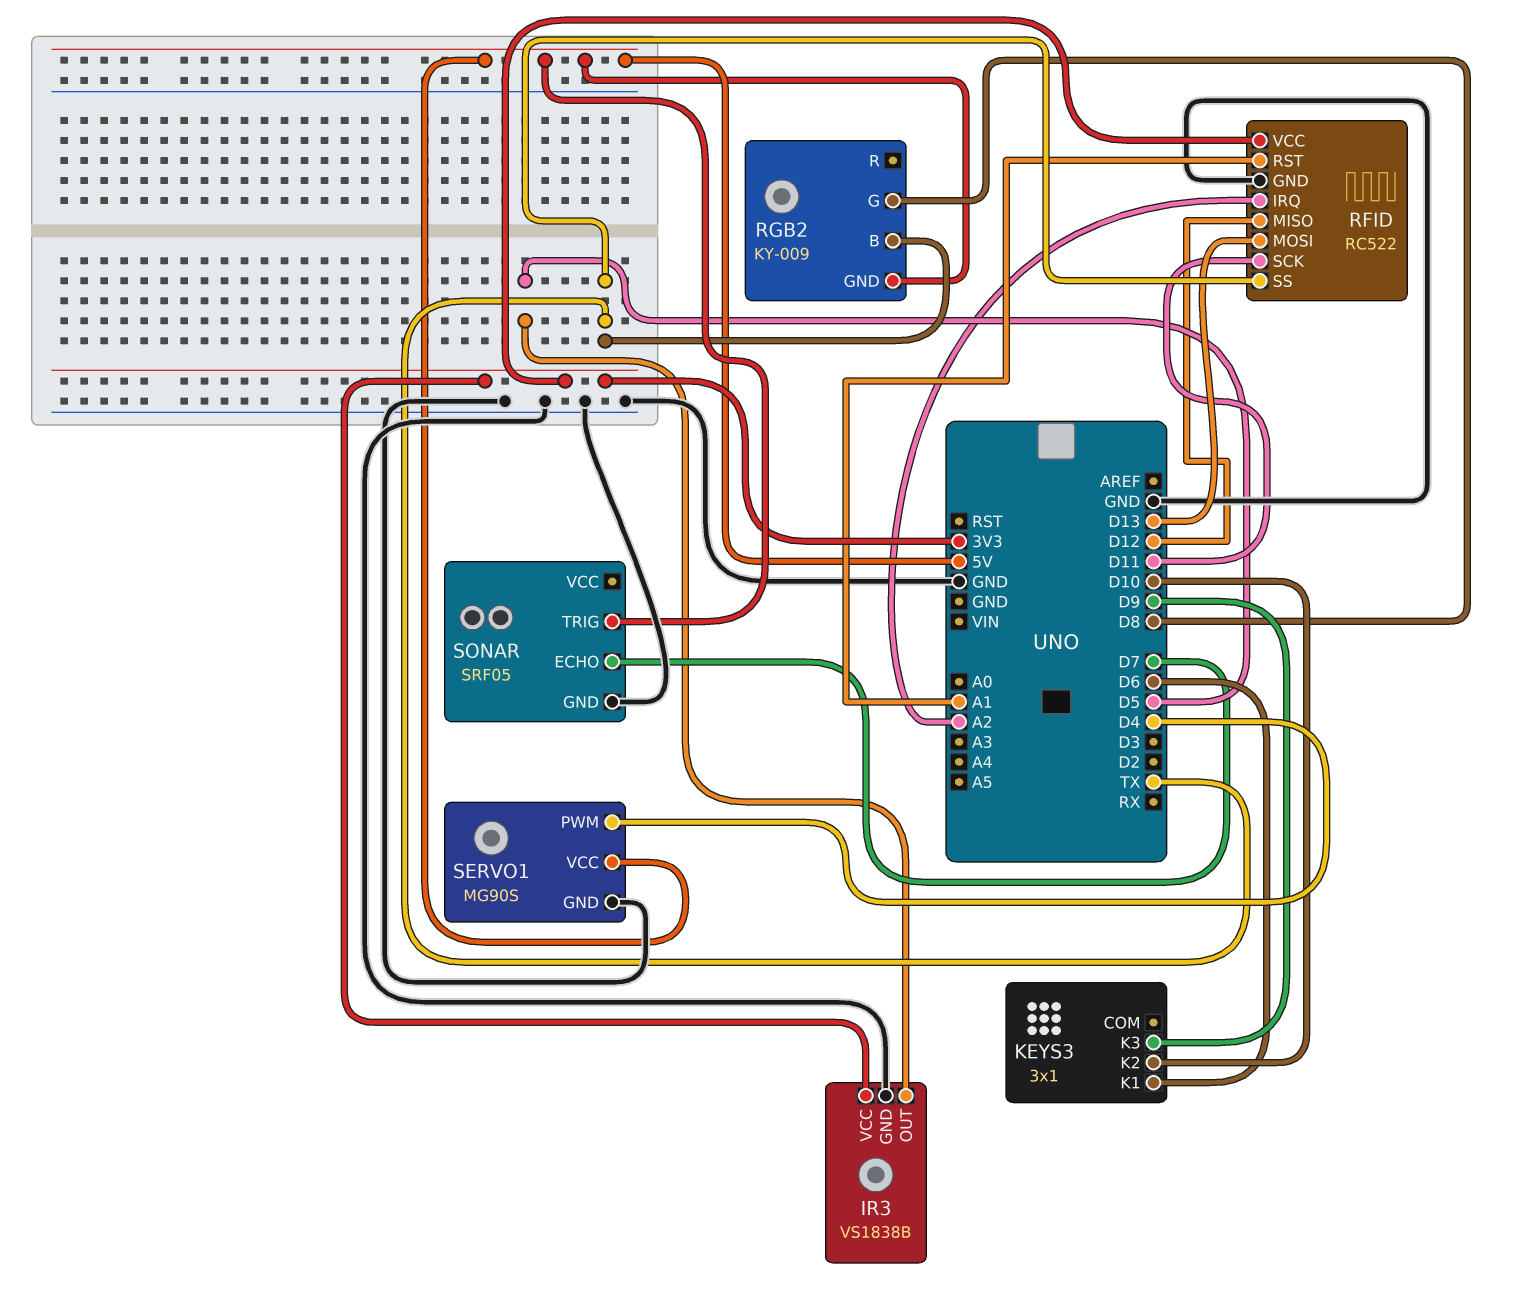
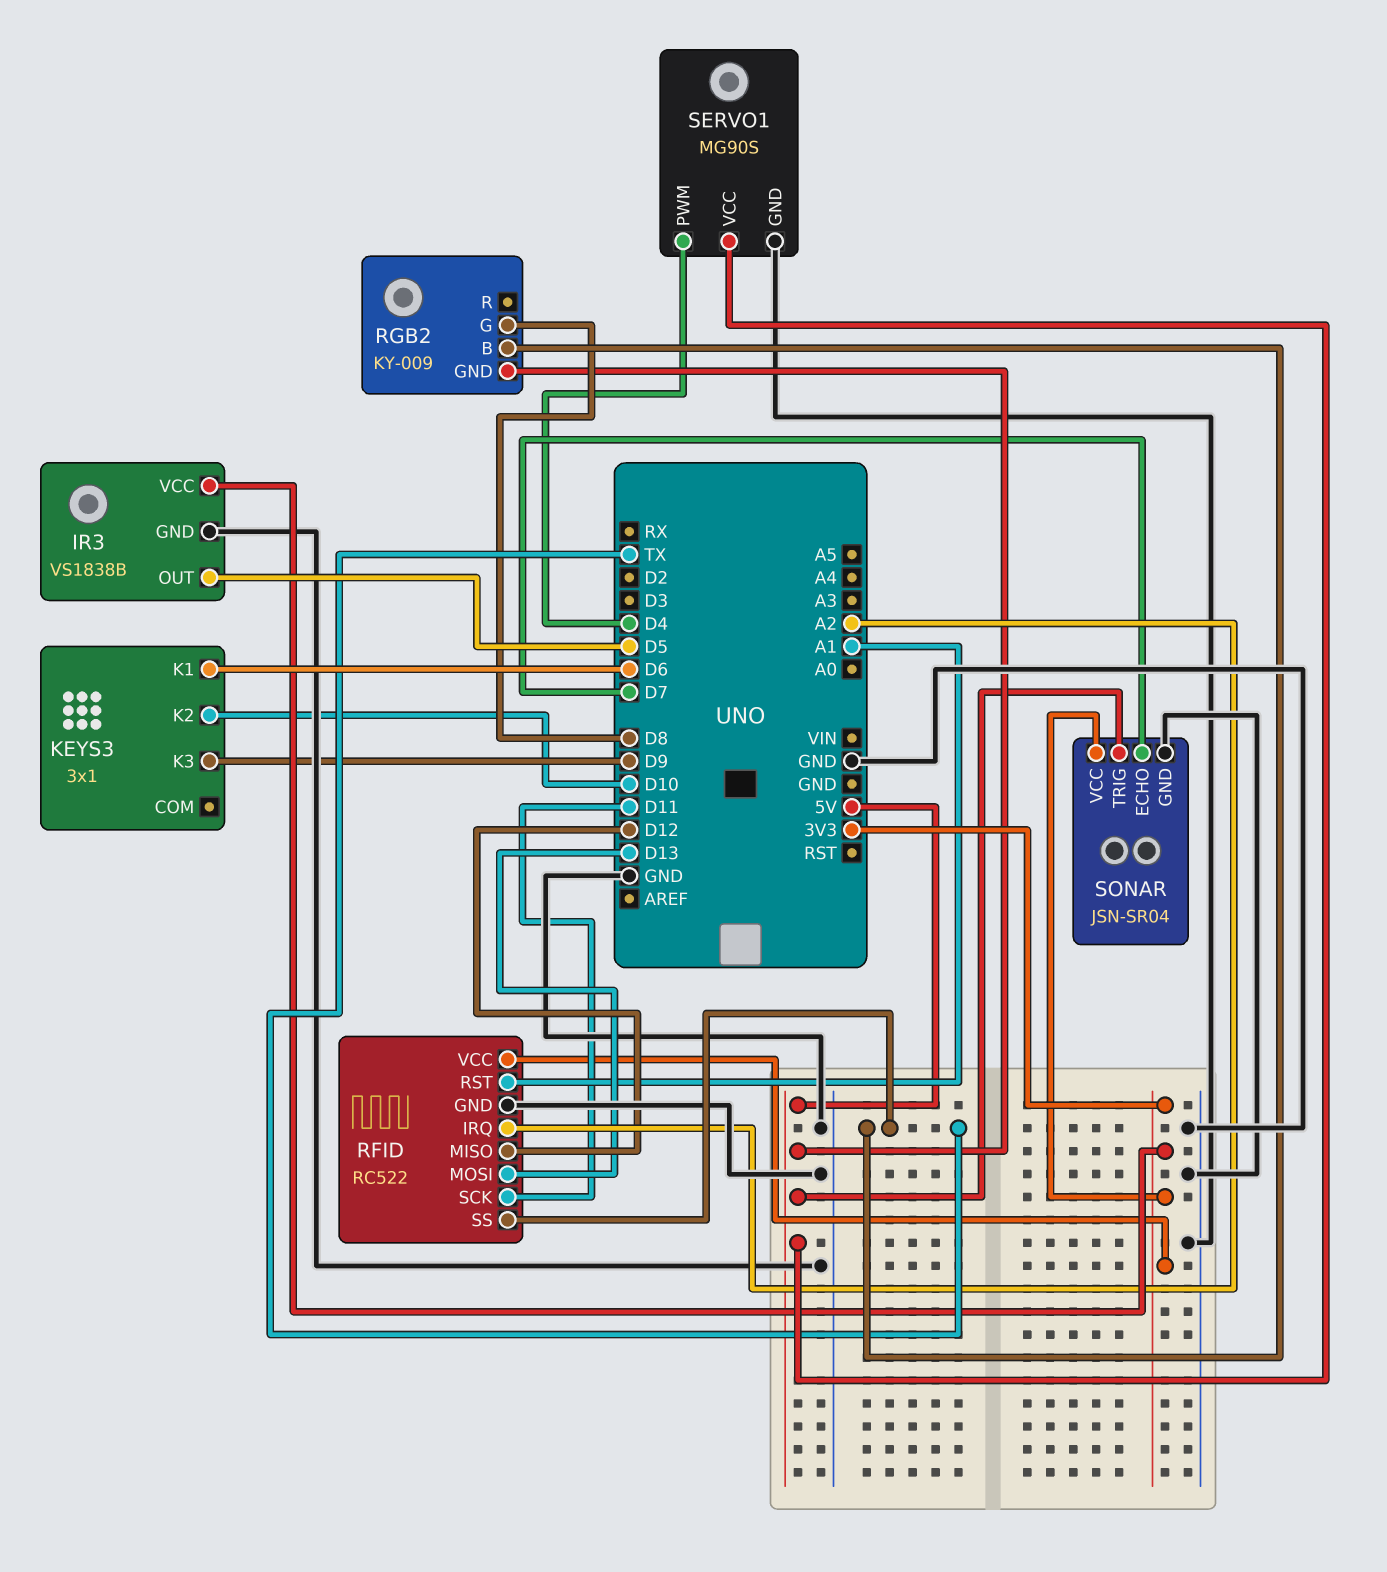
SONAR: SRF05 -> JSN-SR04
SONAR pin VCC: none -> 3V3

